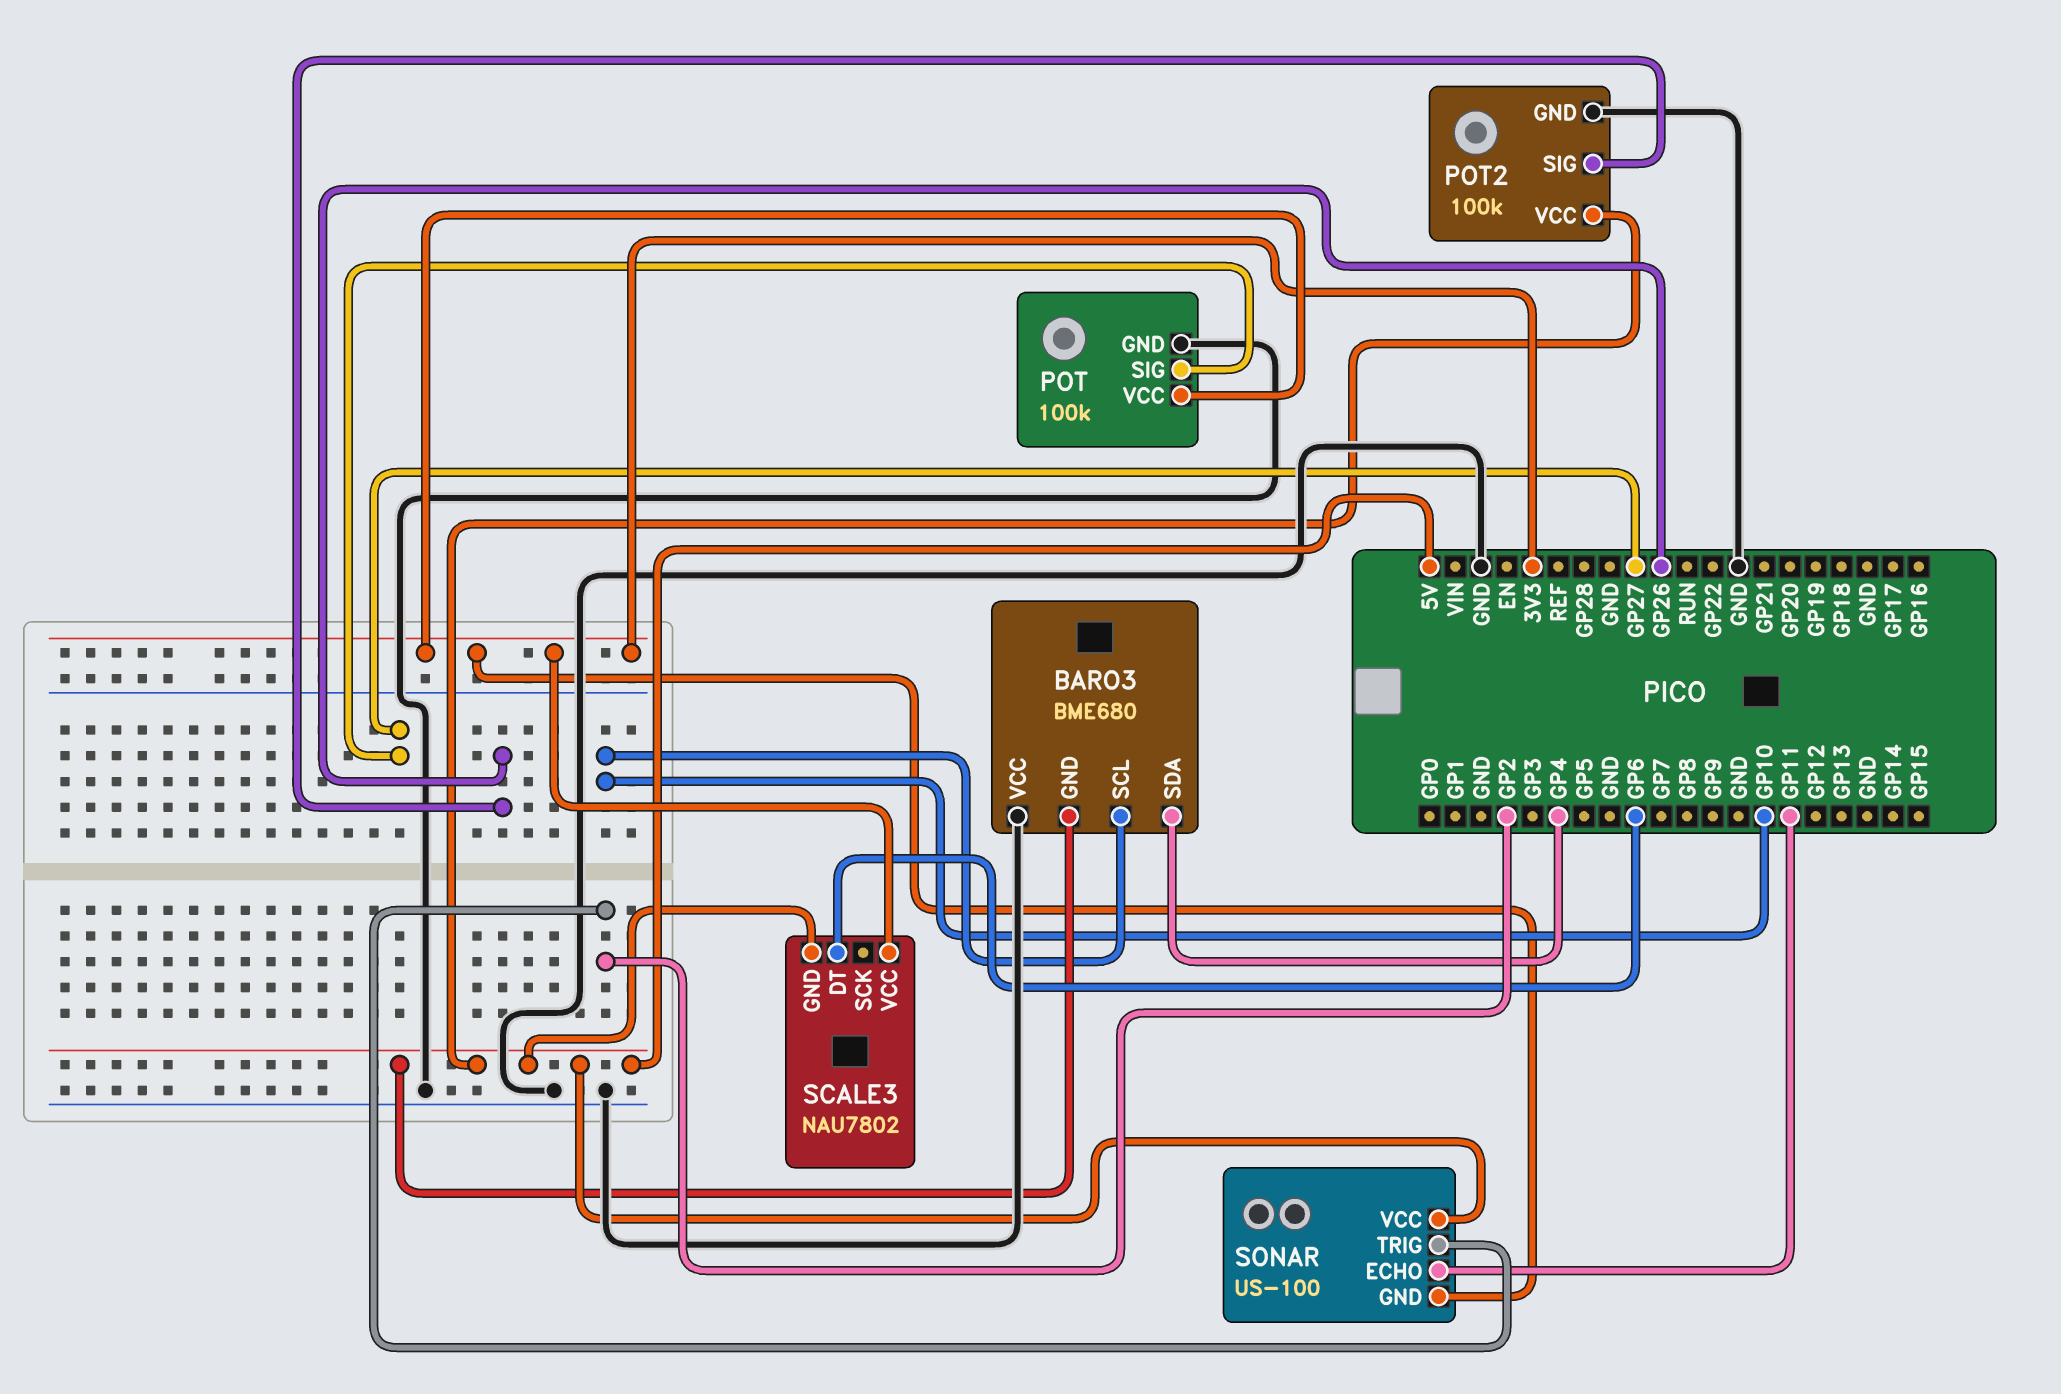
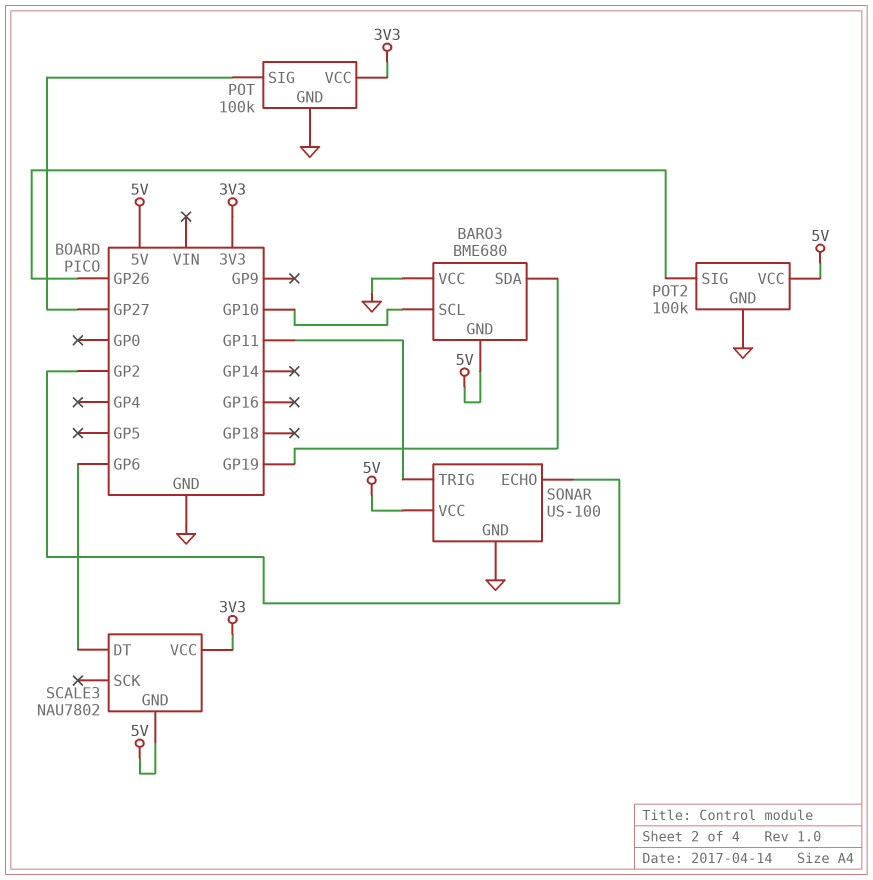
BARO3 pin SDA: GP4 -> GP19
SONAR pin ECHO: GP11 -> GP2
SONAR pin GND: 3V3 -> GND
SONAR pin TRIG: GP2 -> GP11

